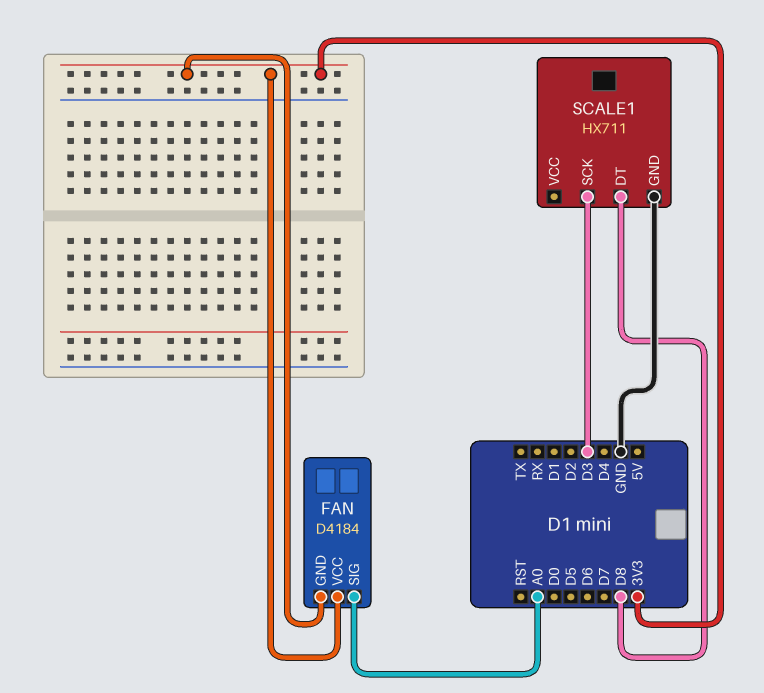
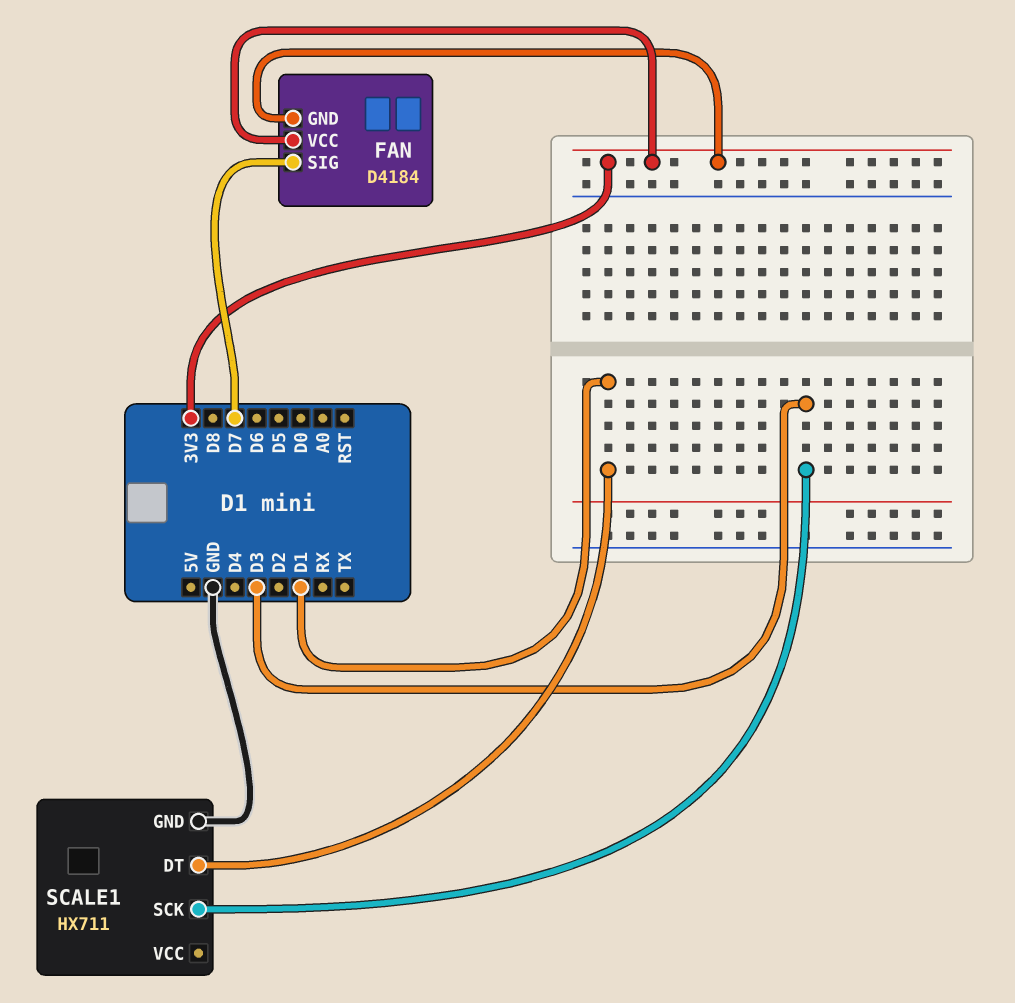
FAN pin SIG: A0 -> D7
SCALE1 pin DT: D8 -> D1

